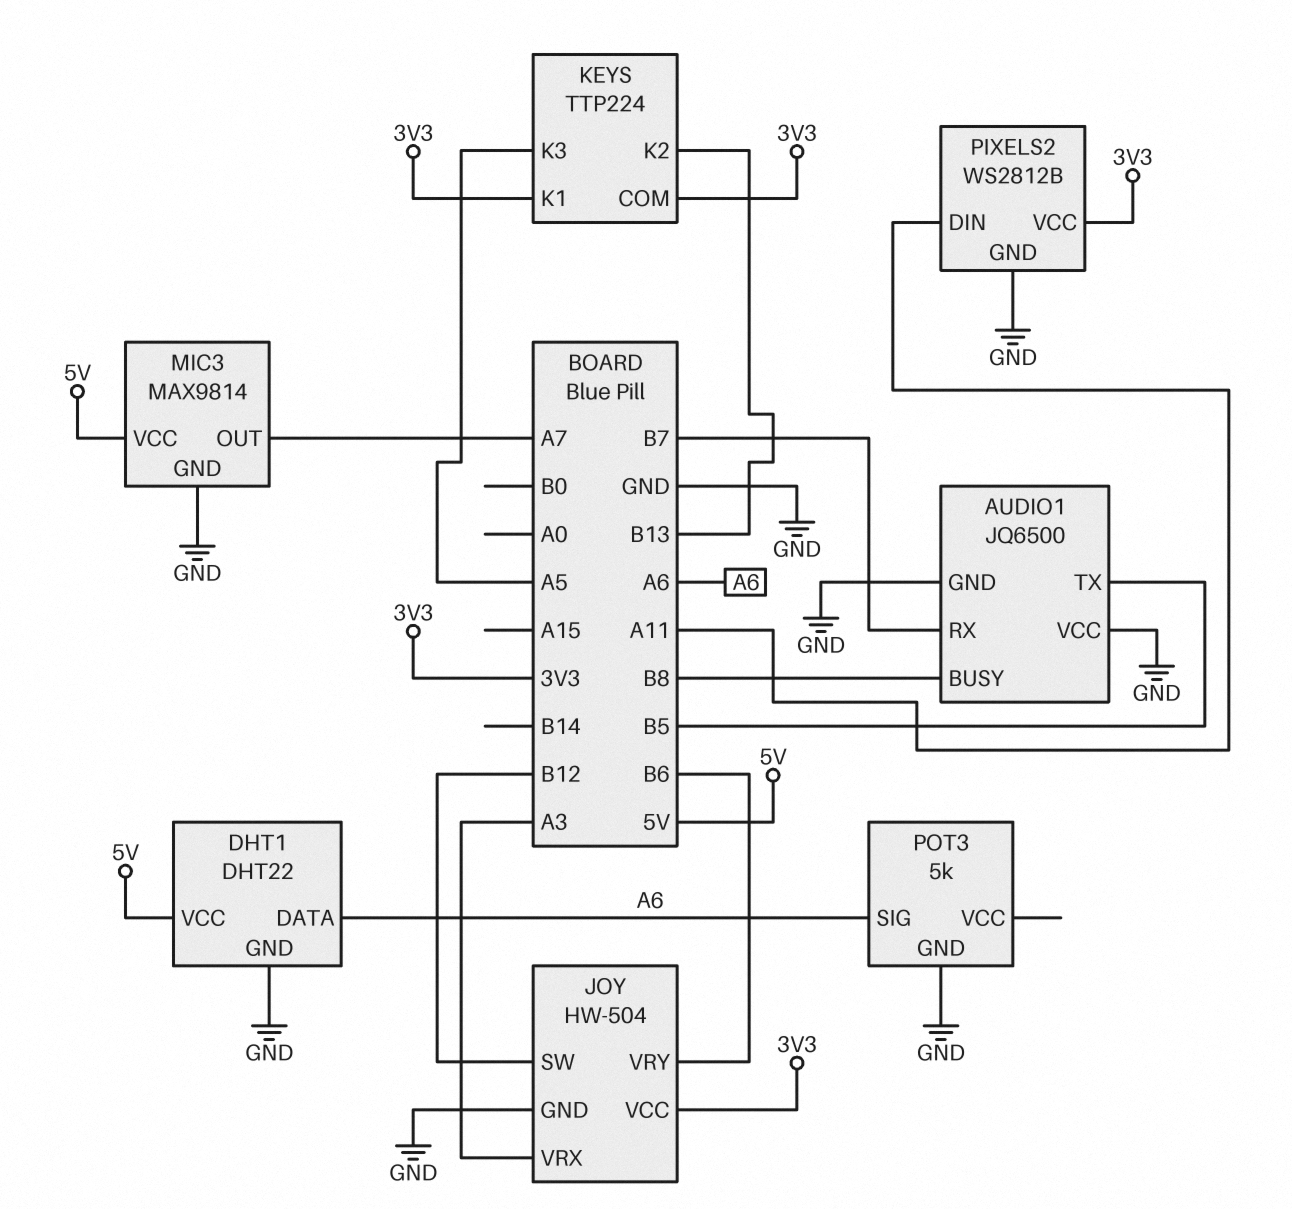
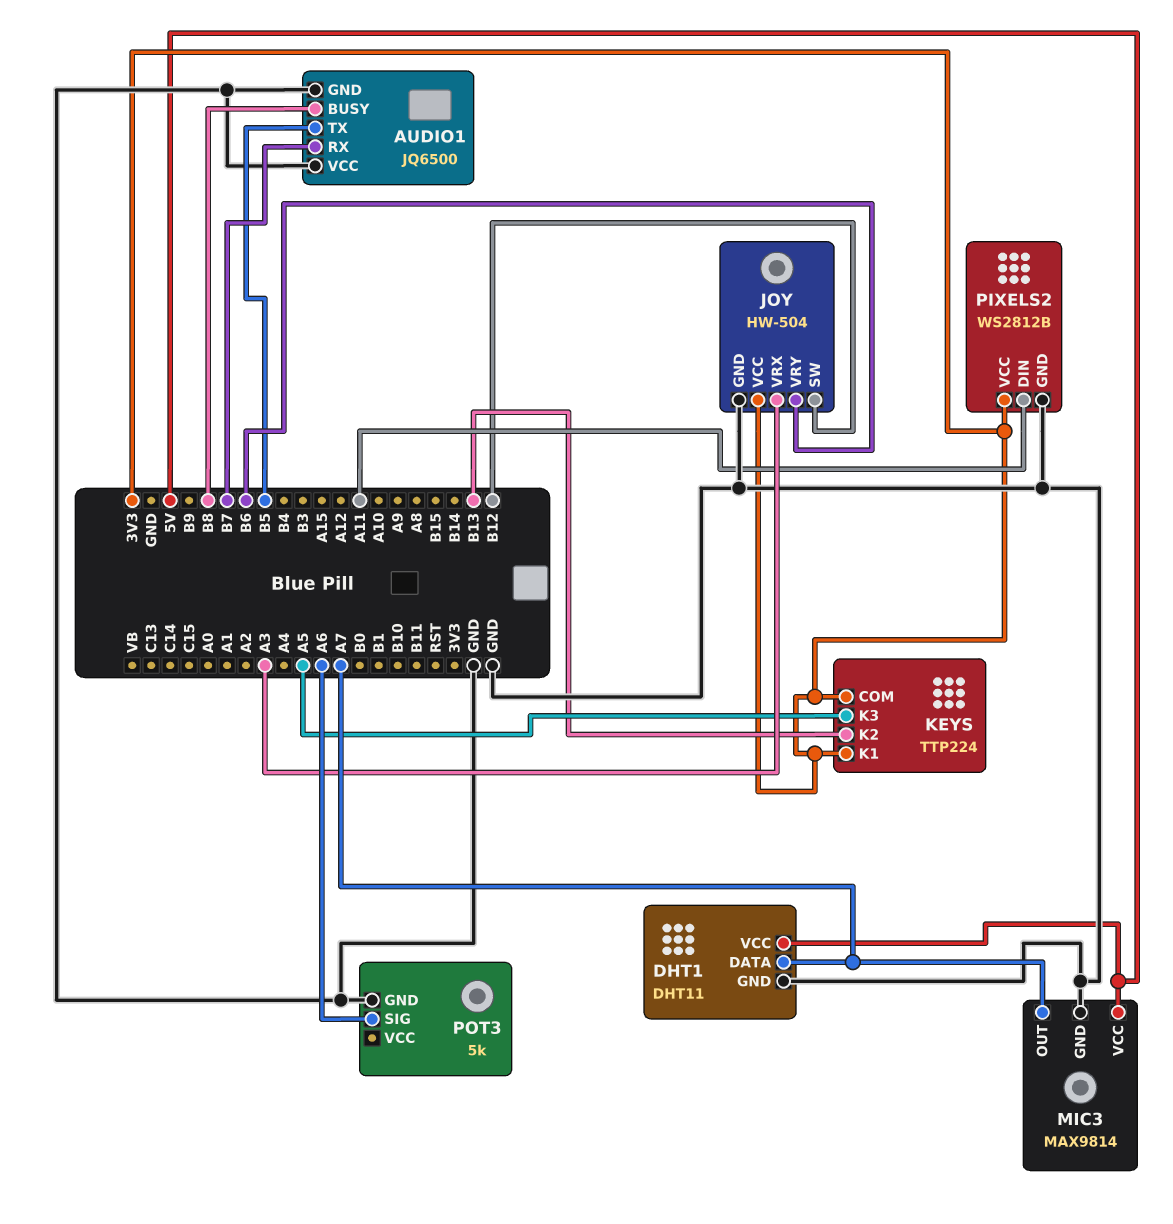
DHT1: DHT22 -> DHT11
DHT1 pin DATA: A6 -> A7

